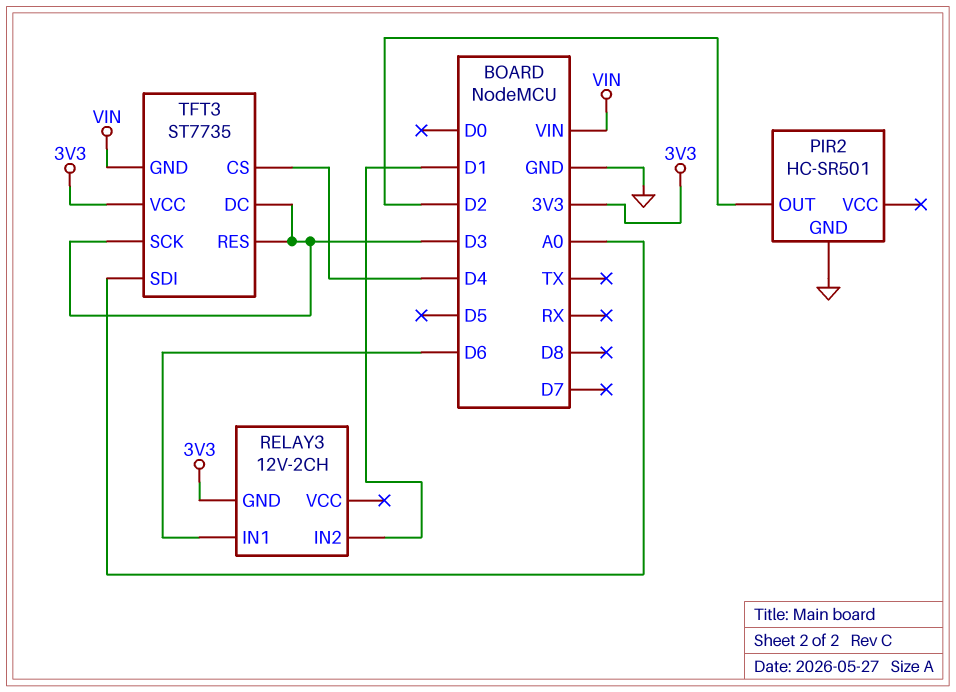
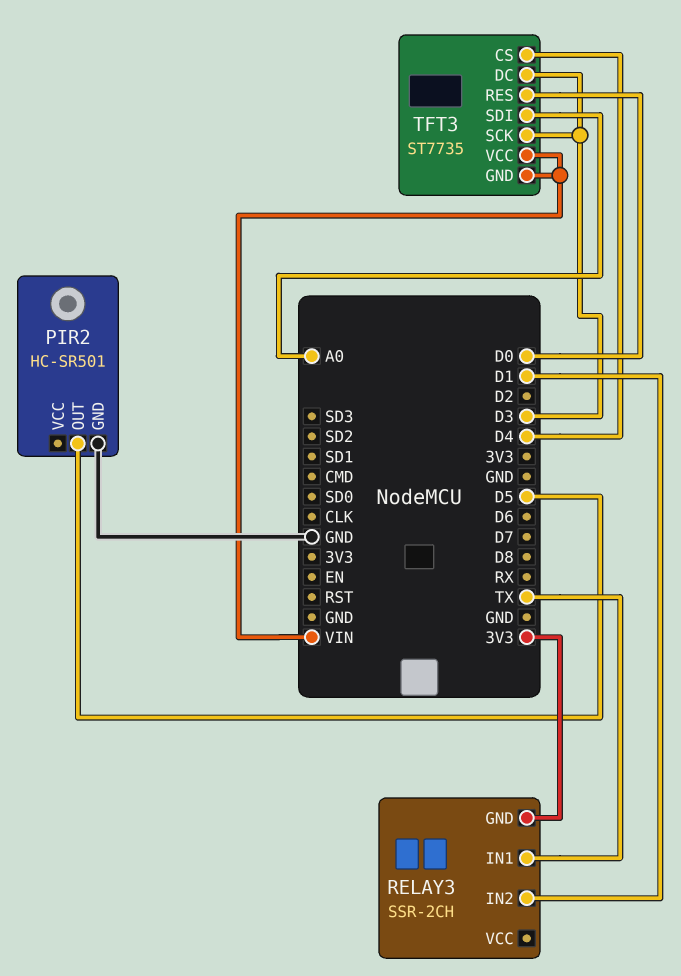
PIR2 pin OUT: D2 -> D5
RELAY3: 12V-2CH -> SSR-2CH
RELAY3 pin IN1: D6 -> TX
TFT3 pin RES: D3 -> D0
TFT3 pin VCC: 3V3 -> VIN

